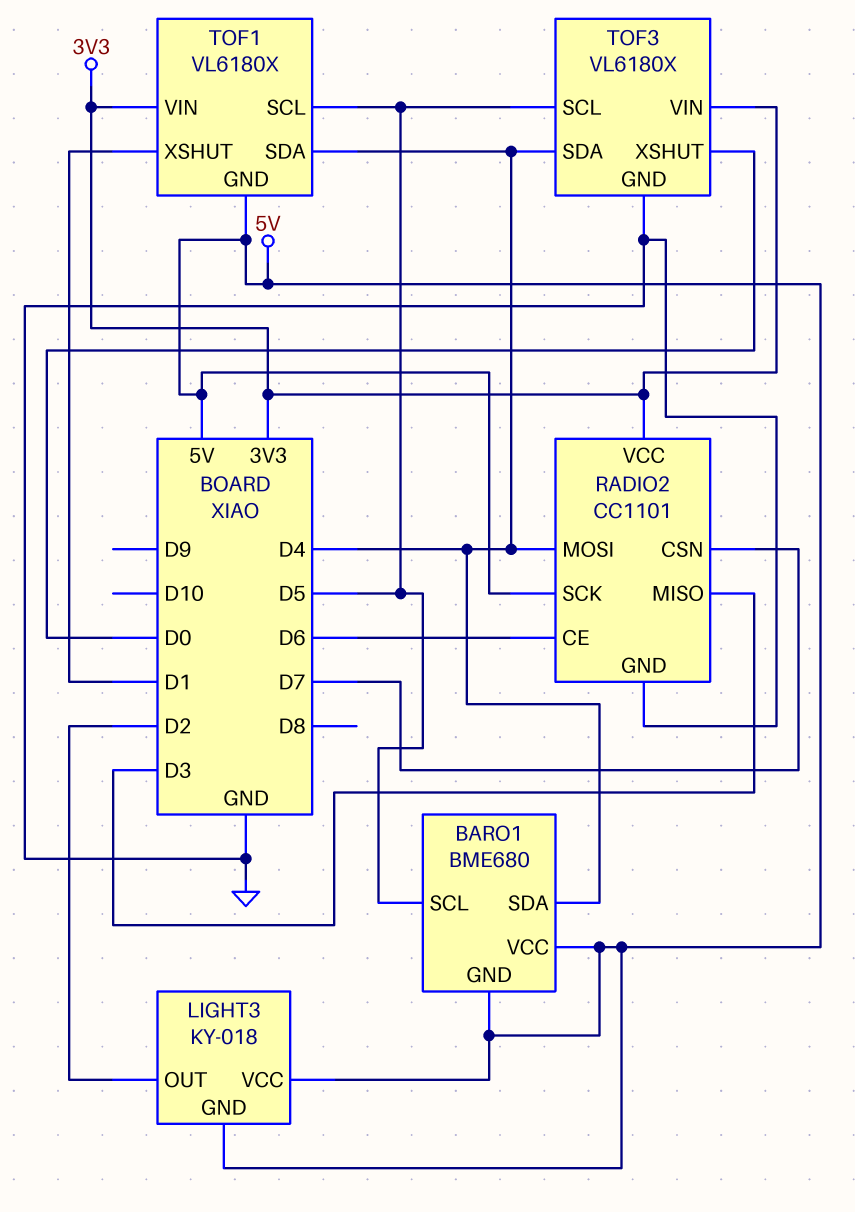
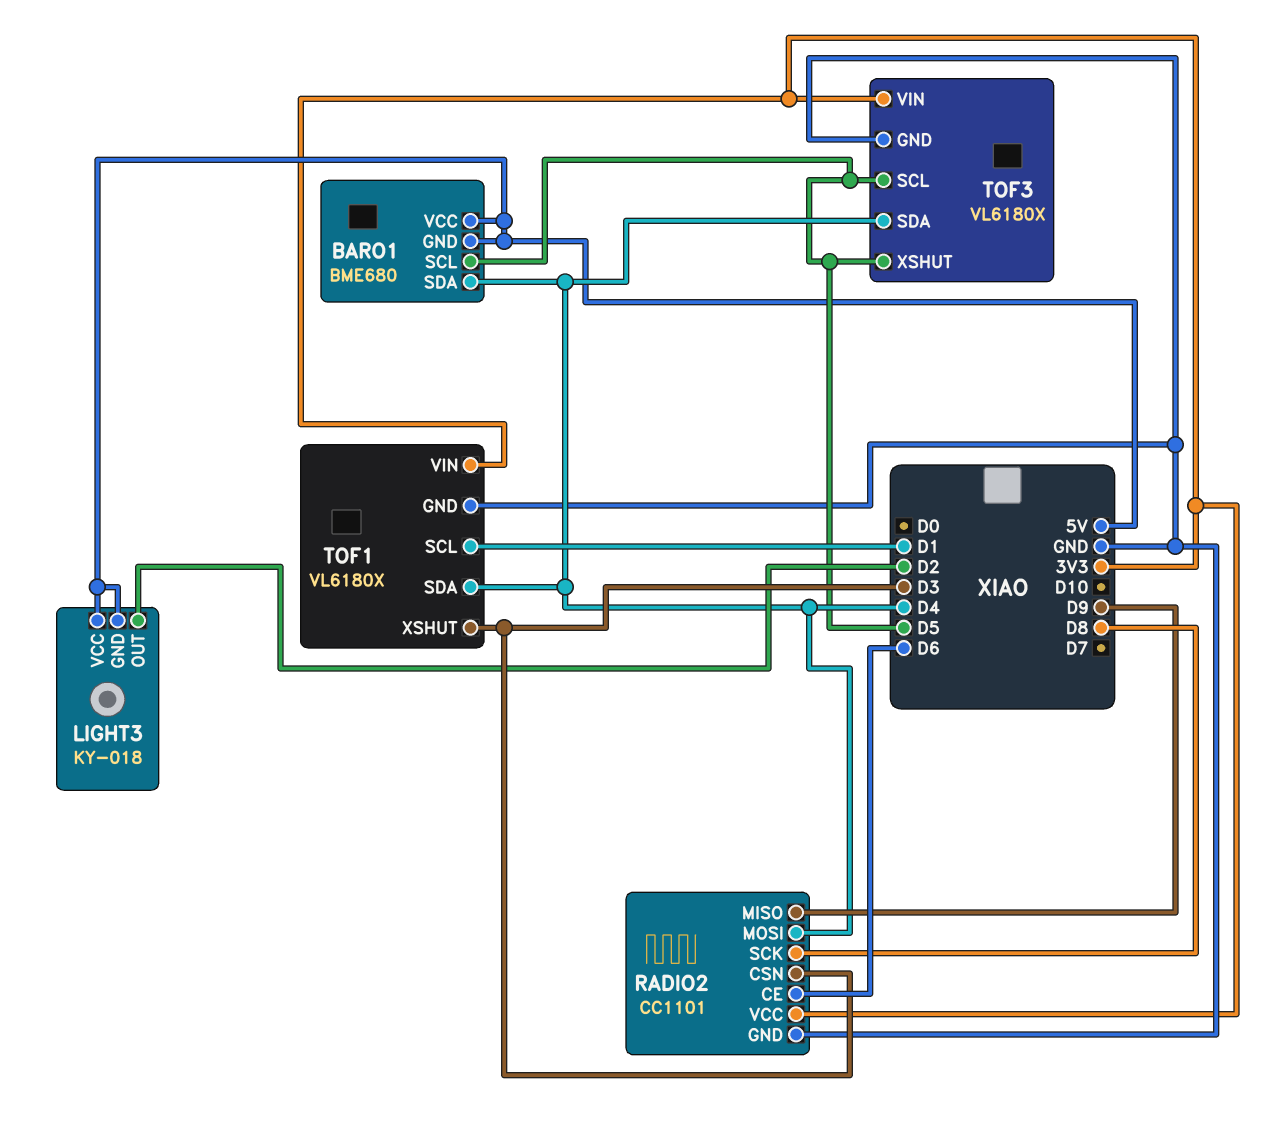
RADIO2 pin CSN: D7 -> D3
RADIO2 pin MISO: D3 -> D9
RADIO2 pin SCK: 5V -> D8
TOF1 pin GND: 5V -> GND
TOF1 pin SCL: D5 -> D1
TOF1 pin XSHUT: D1 -> D3
TOF3 pin XSHUT: D0 -> D5

